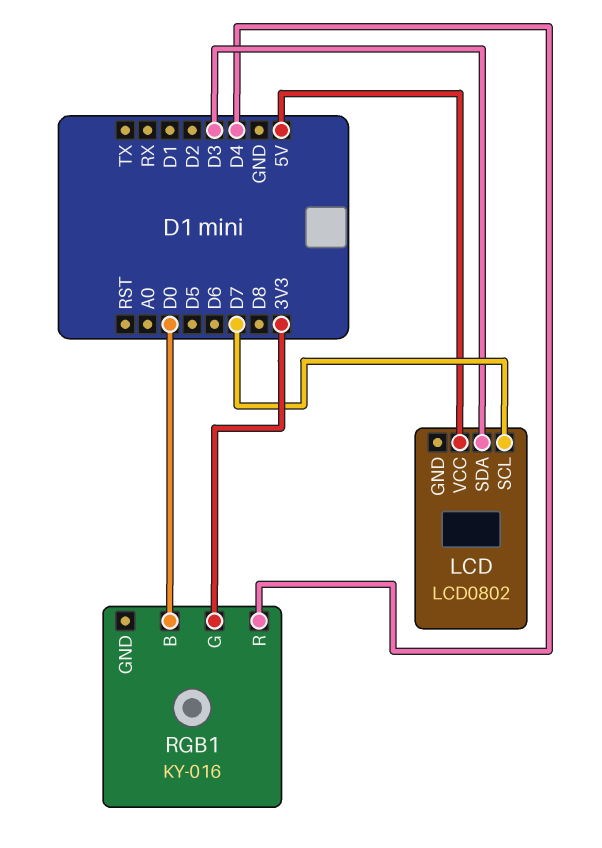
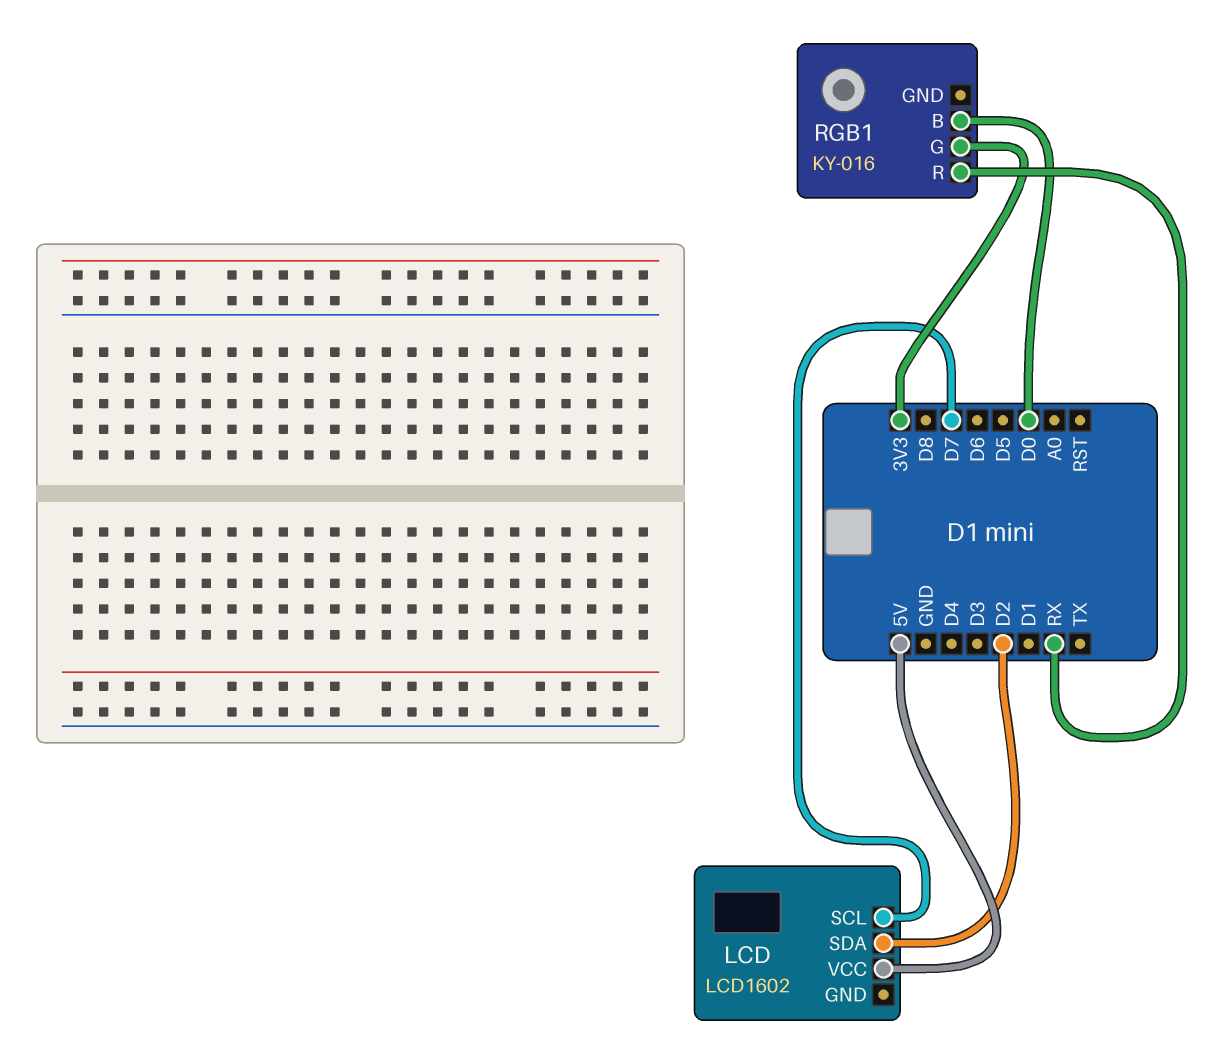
LCD: LCD0802 -> LCD1602
LCD pin SDA: D3 -> D2
RGB1 pin R: D4 -> RX

